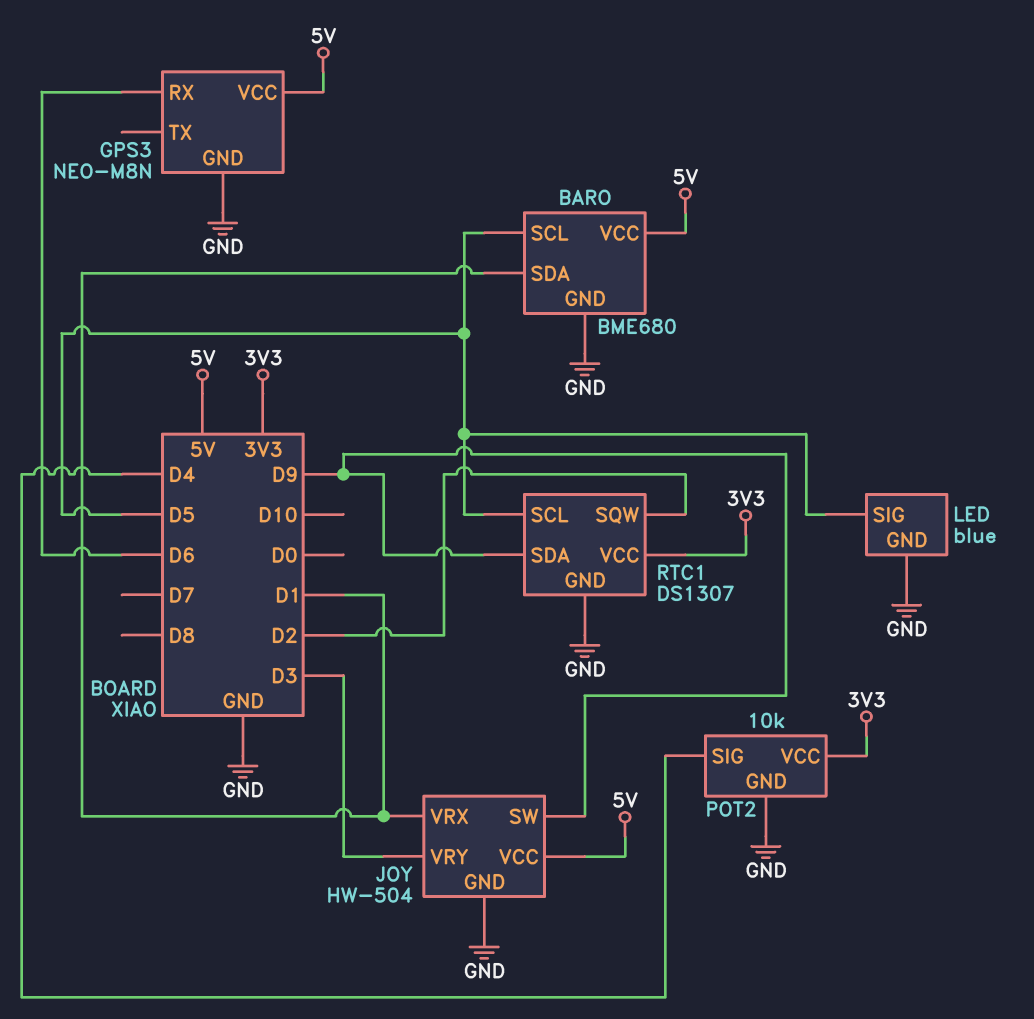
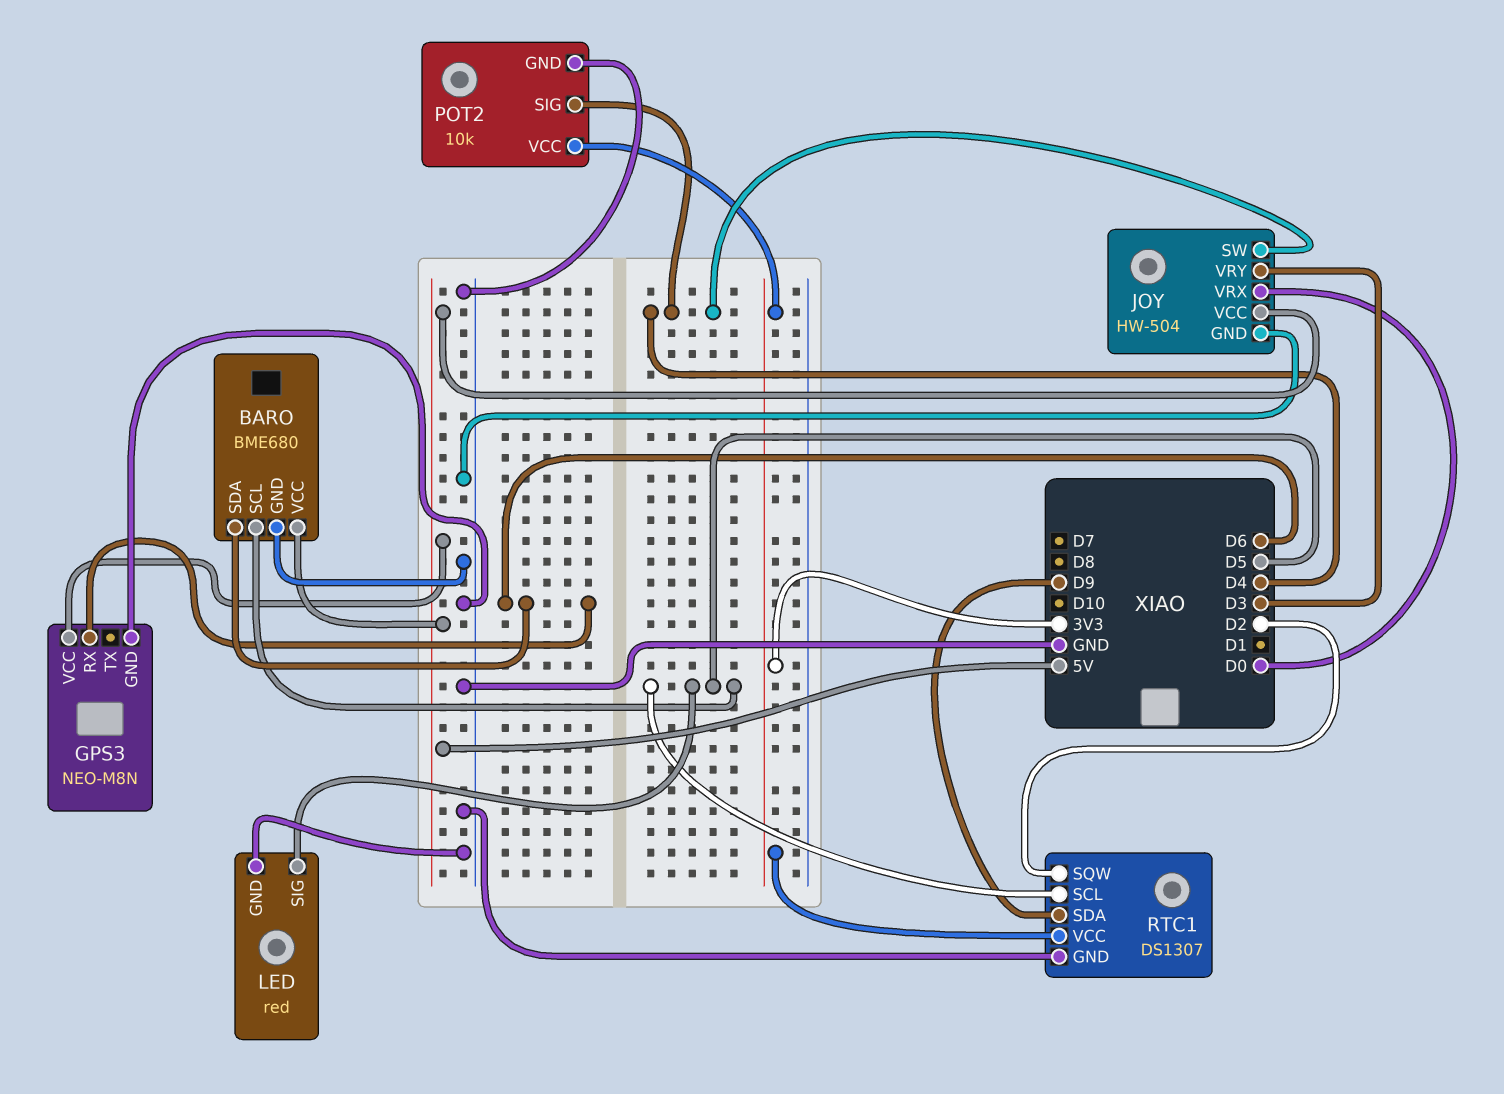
BARO pin SDA: D1 -> D6
JOY pin SW: D9 -> D4
JOY pin VRX: D1 -> D0
LED: blue -> red

